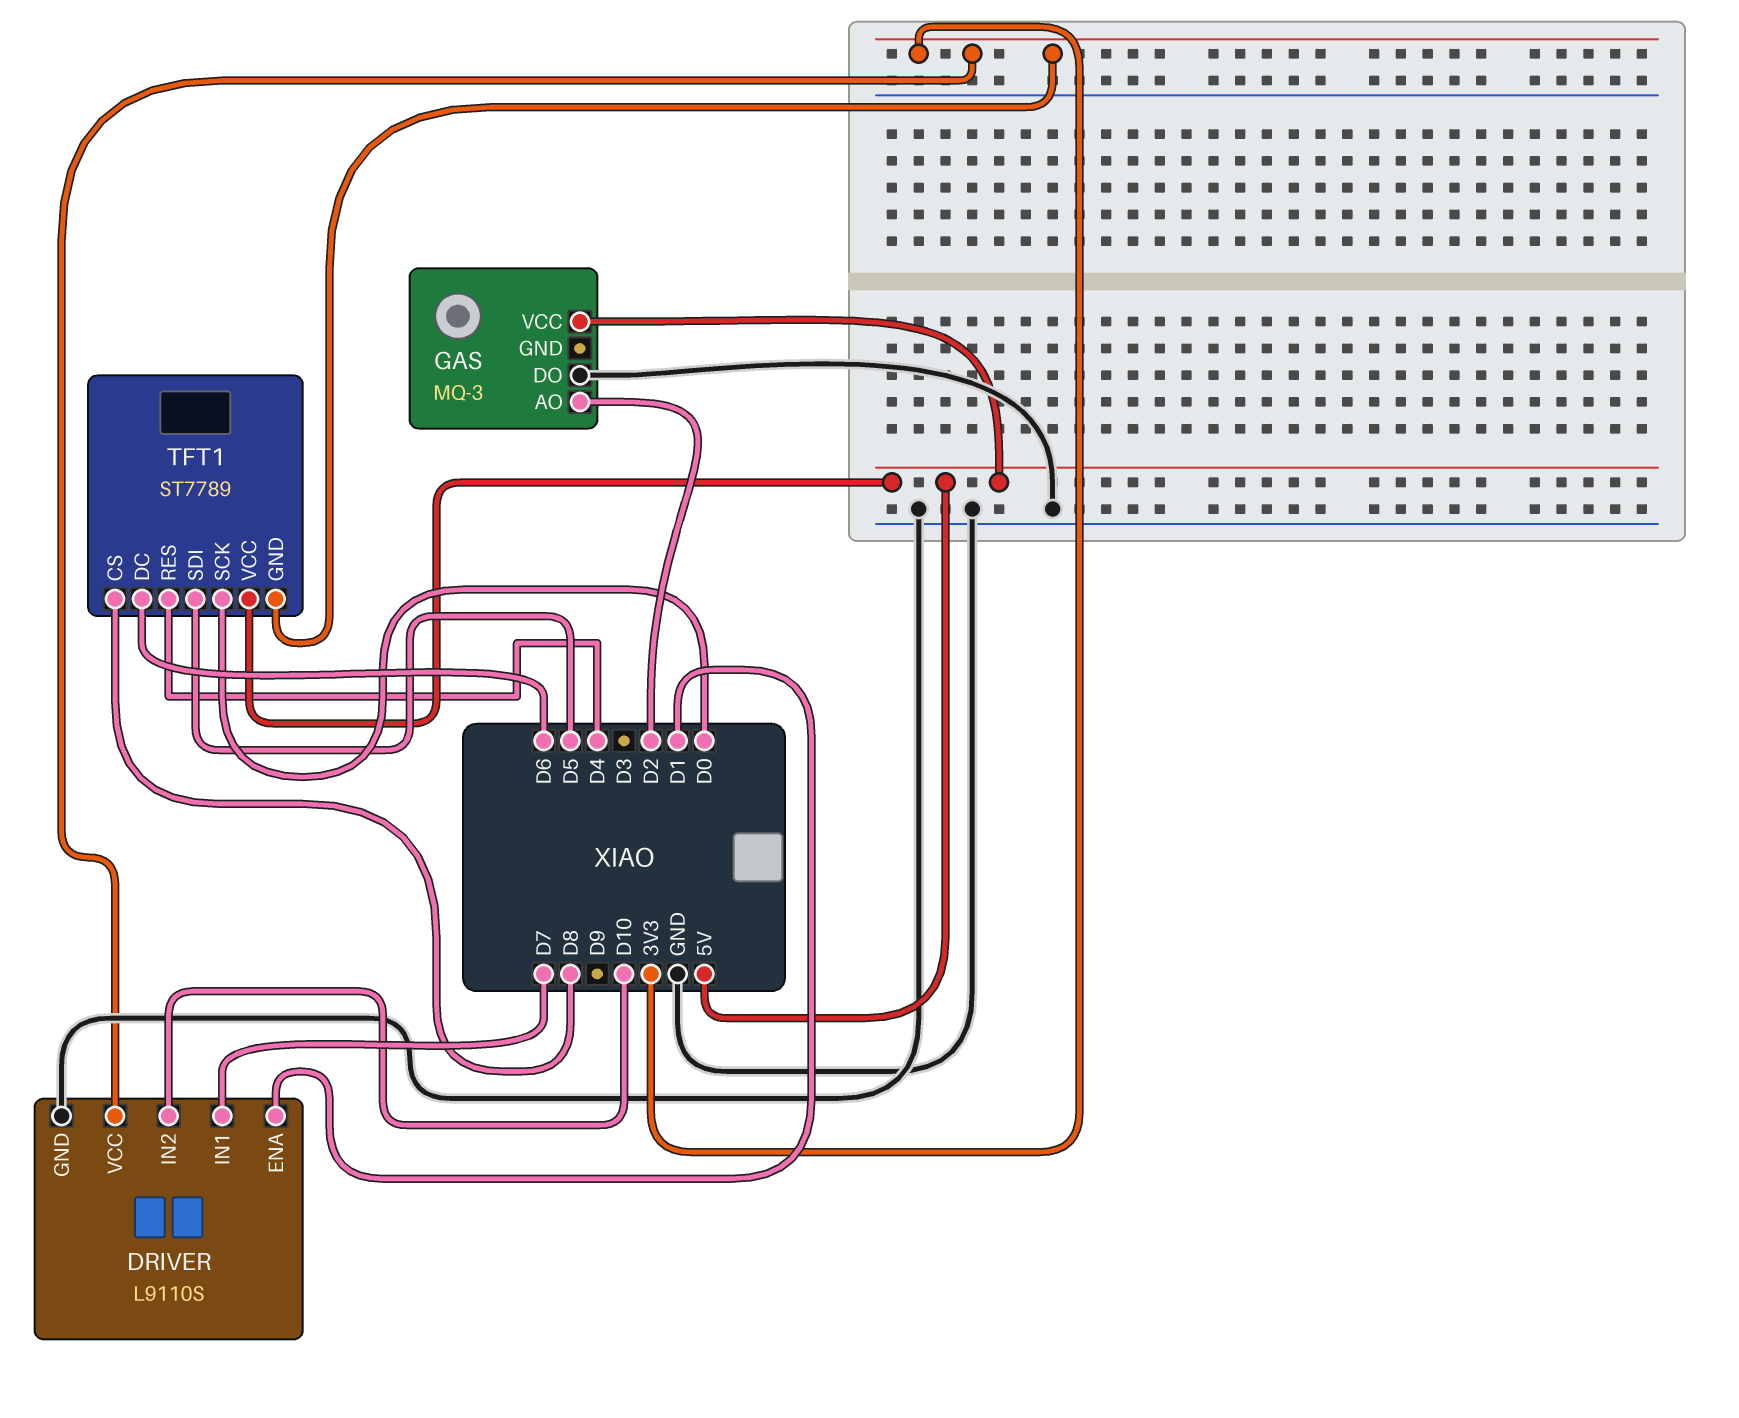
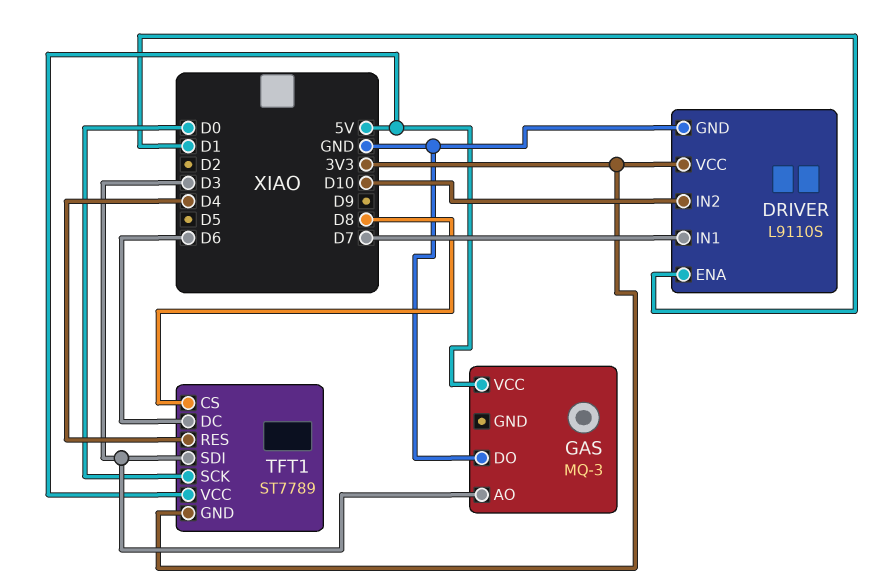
GAS pin AO: D2 -> D3
TFT1 pin SDI: D5 -> D3

